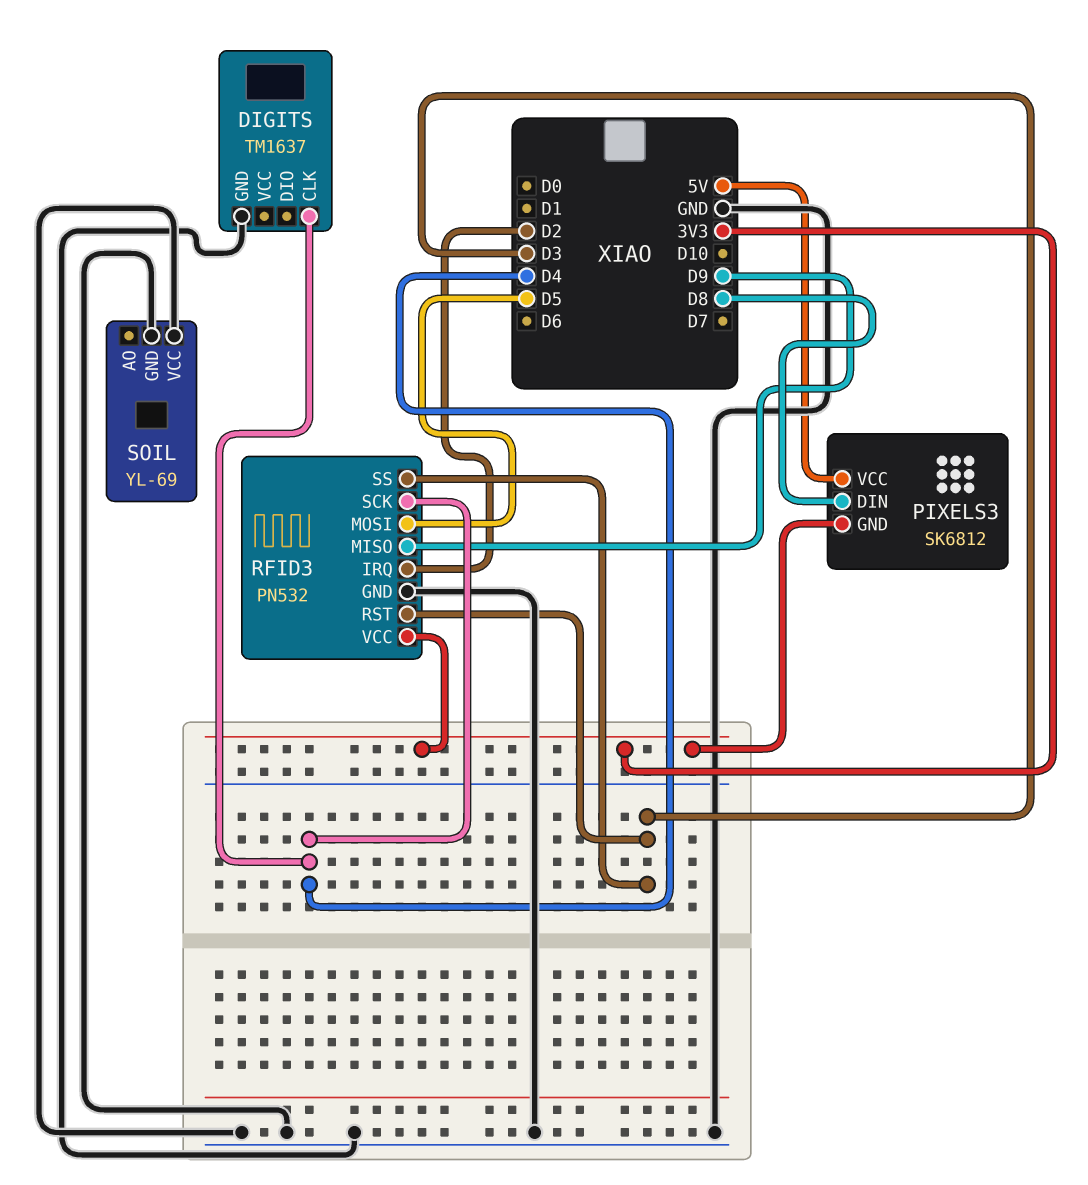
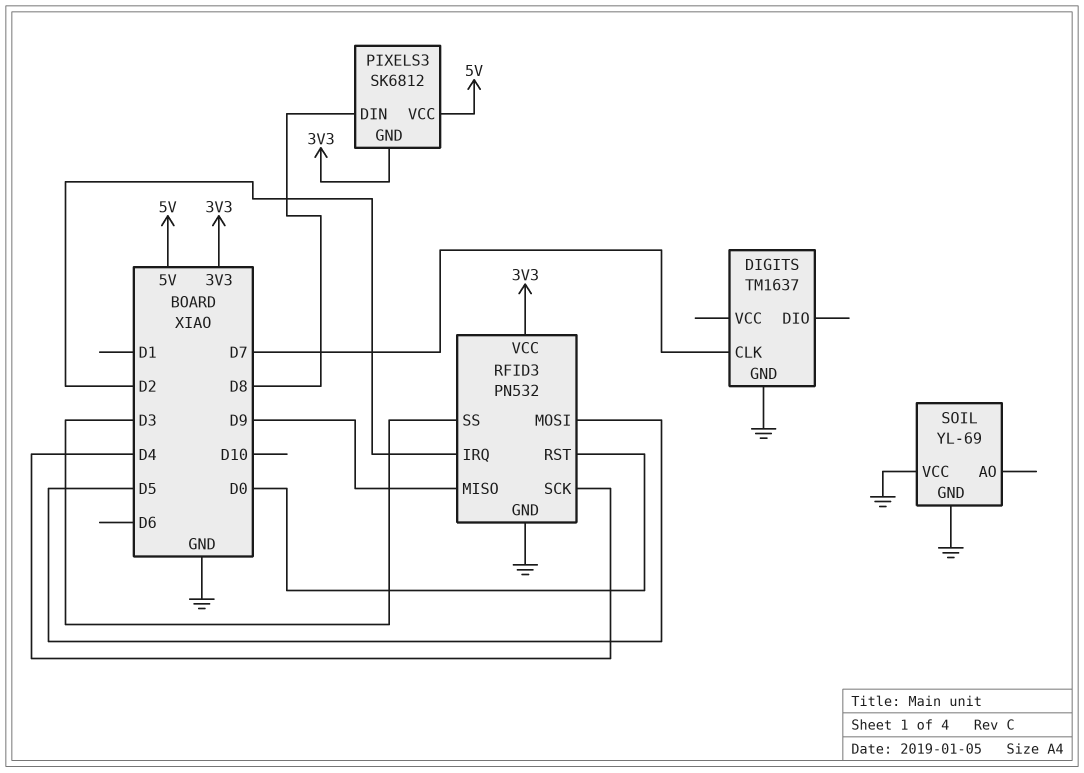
DIGITS pin CLK: D4 -> D7
RFID3 pin RST: D3 -> D0

